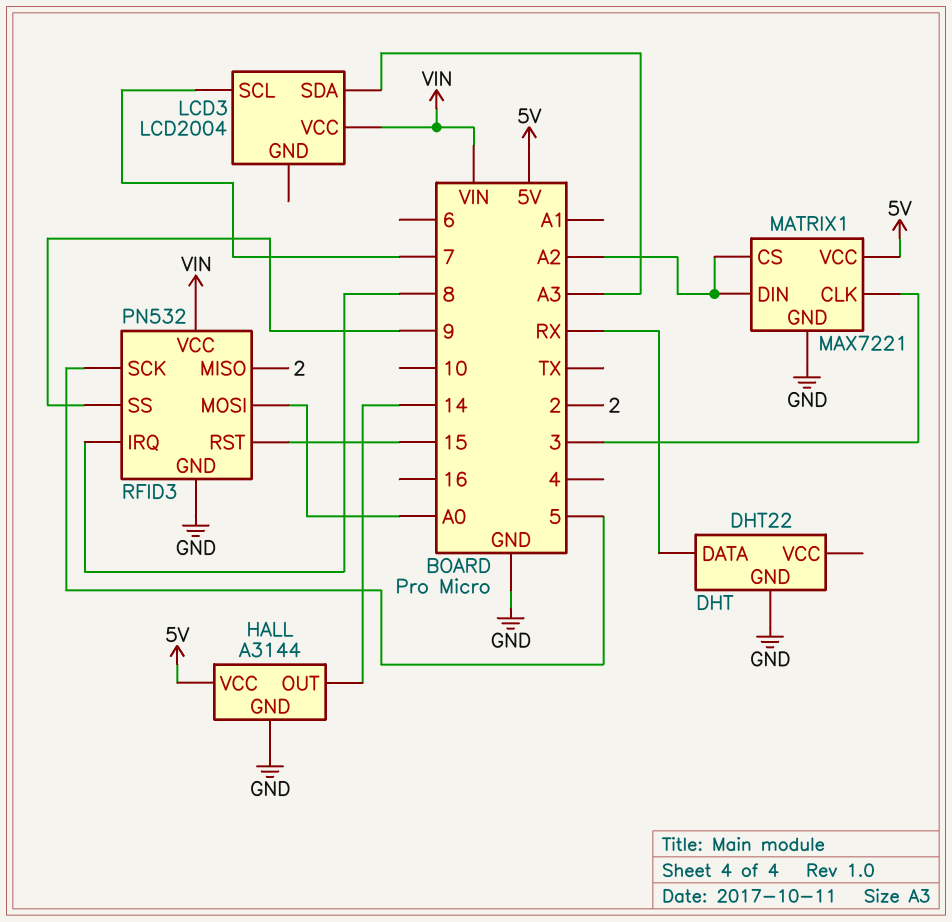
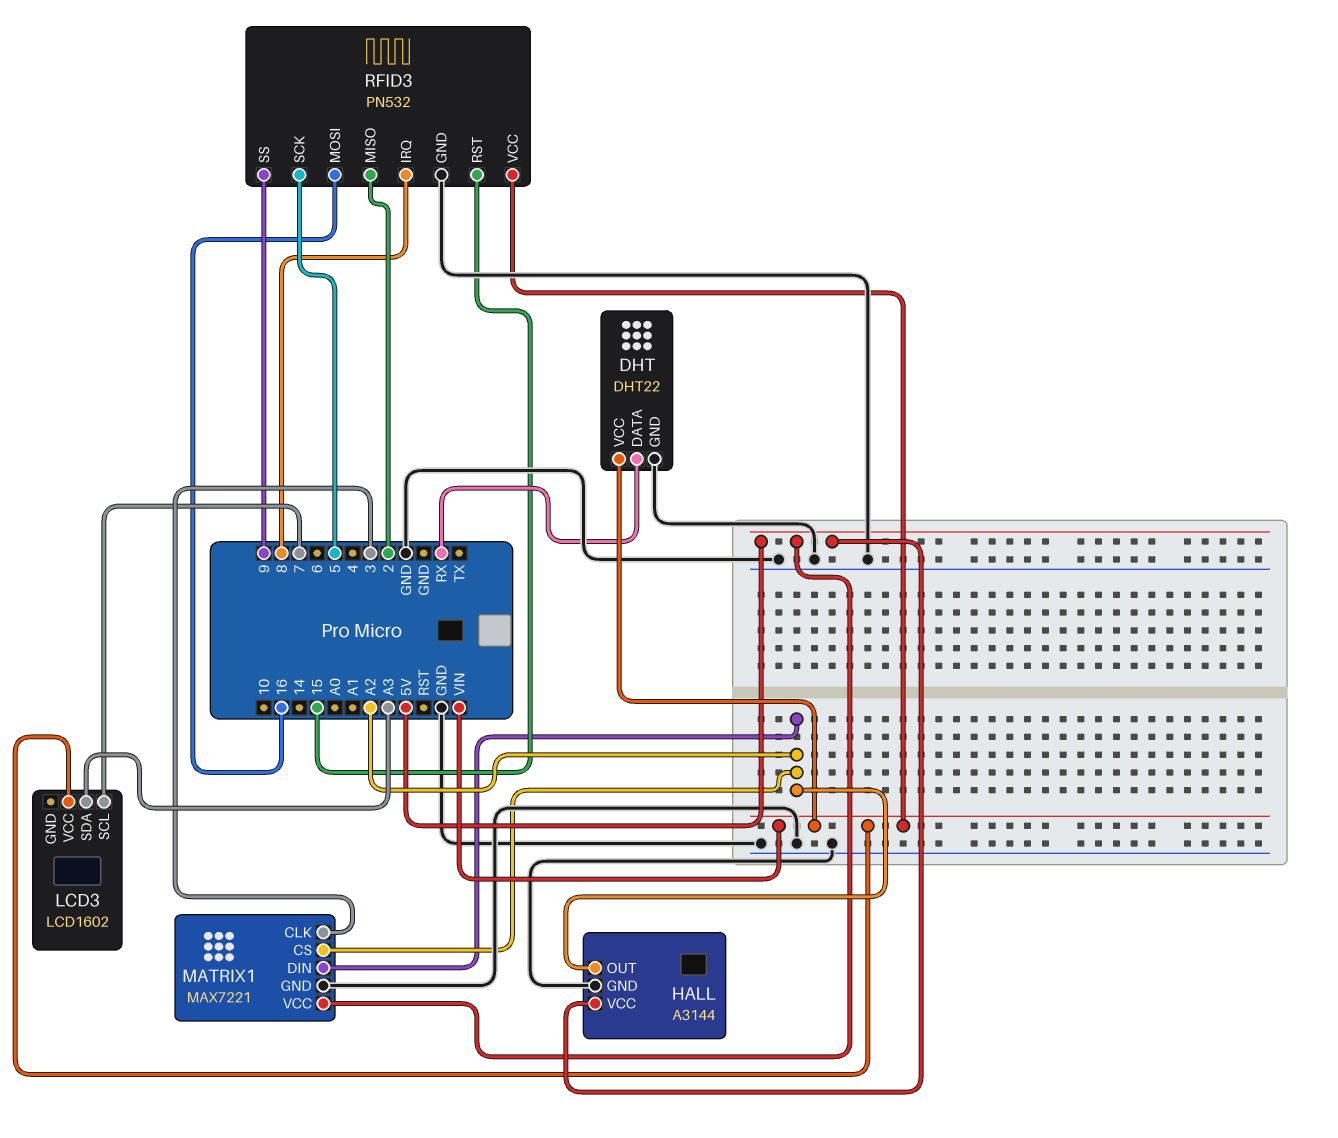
DHT pin VCC: none -> VIN
HALL pin OUT: 14 -> A2
LCD3: LCD2004 -> LCD1602
RFID3 pin MOSI: A0 -> 16

